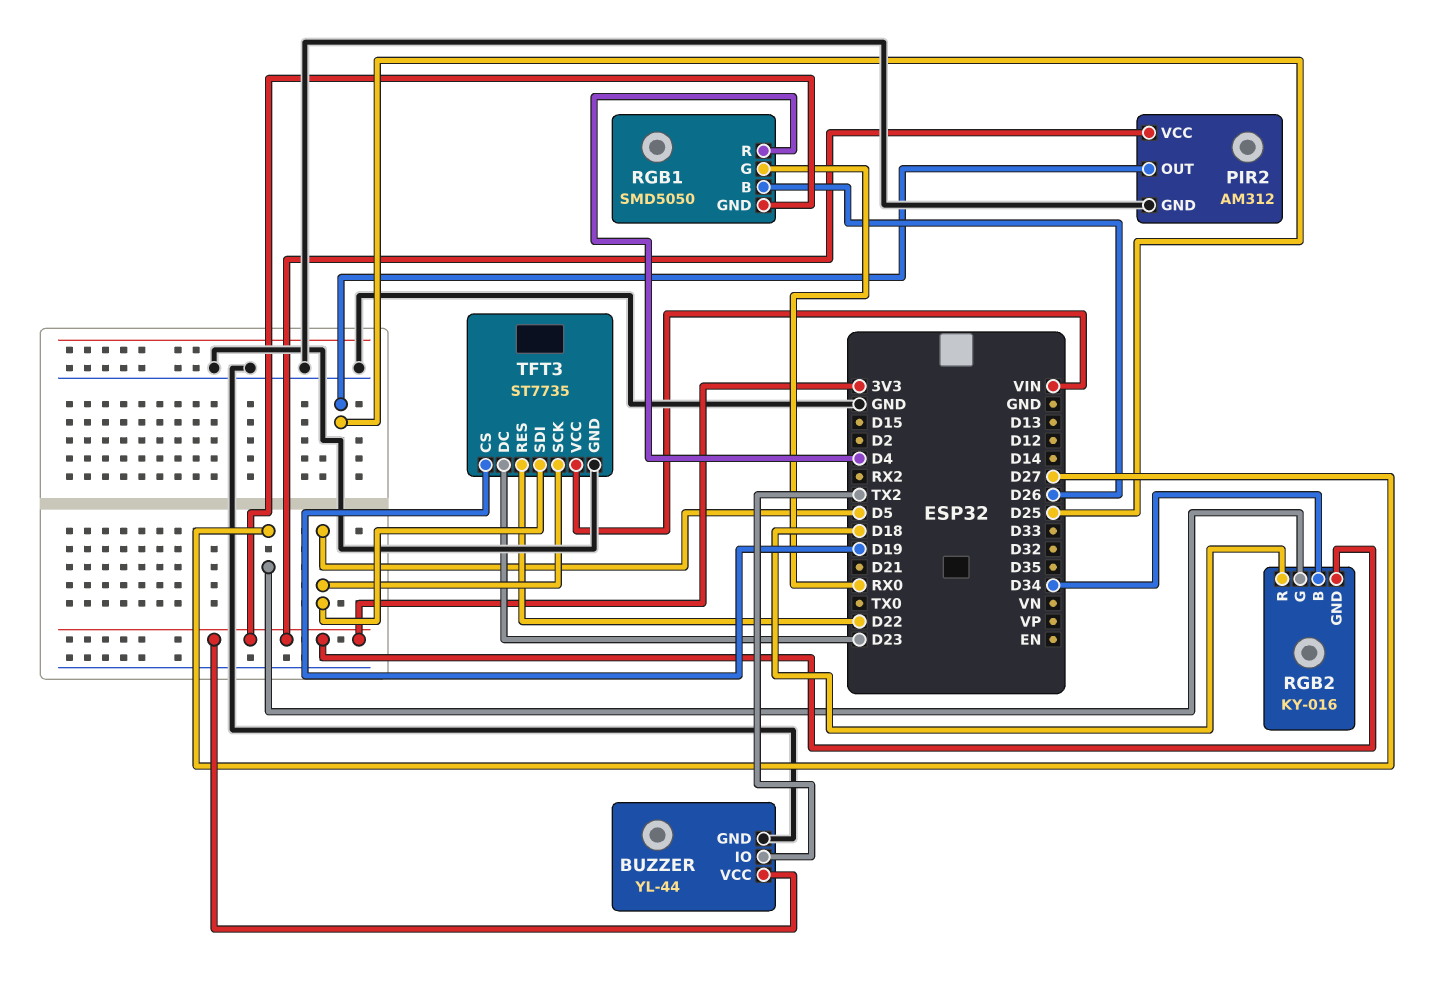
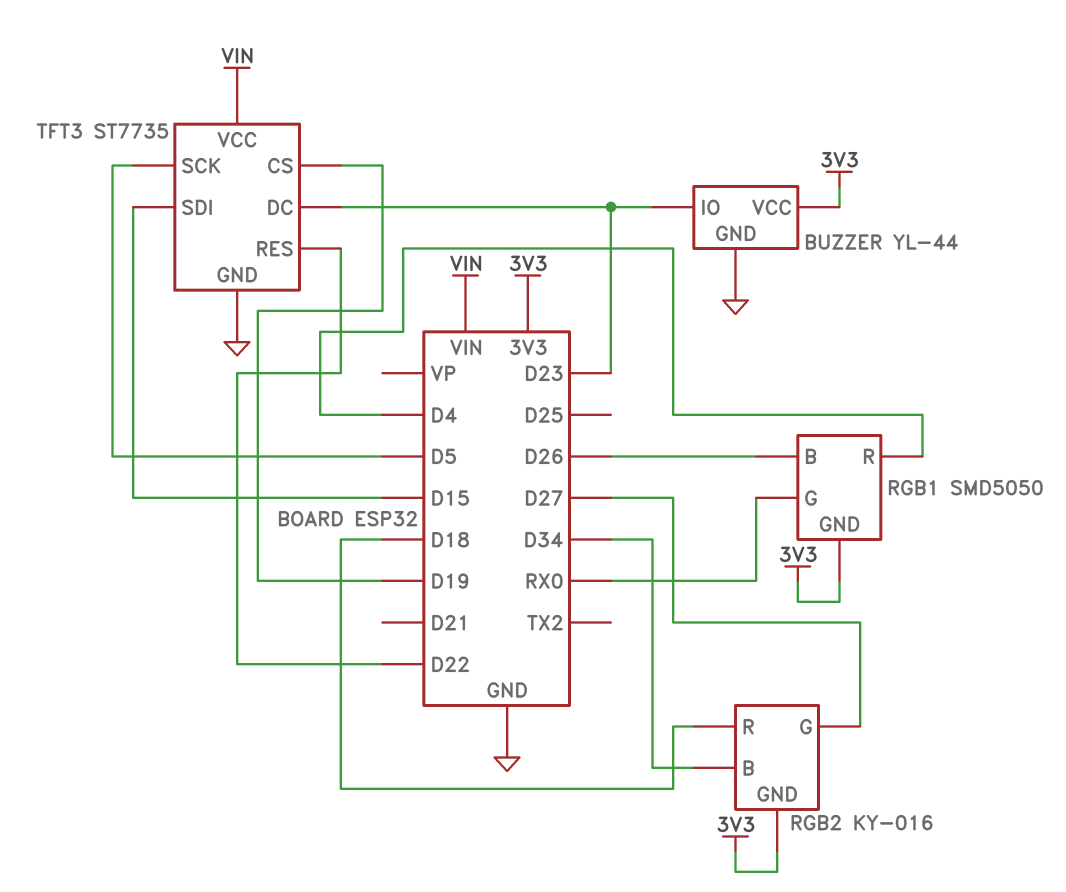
BUZZER pin IO: TX2 -> D23
PIR2: AM312 -> none
PIR2 pin GND: GND -> none
PIR2 pin OUT: D25 -> none
PIR2 pin VCC: 3V3 -> none
TFT3 pin SDI: D5 -> D15

